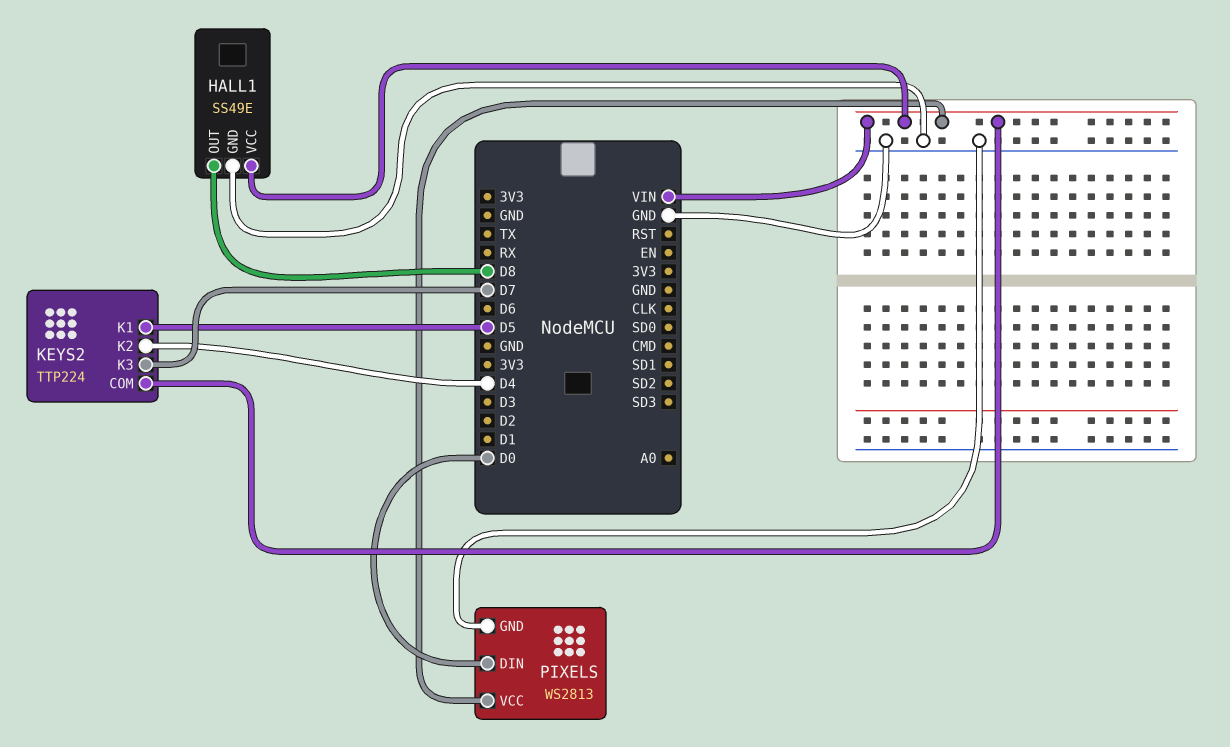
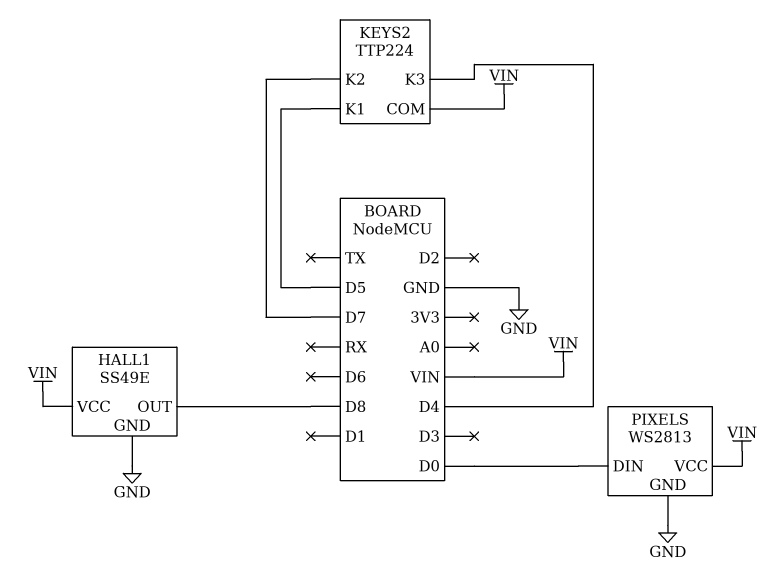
KEYS2 pin K2: D4 -> D7
KEYS2 pin K3: D7 -> D4

